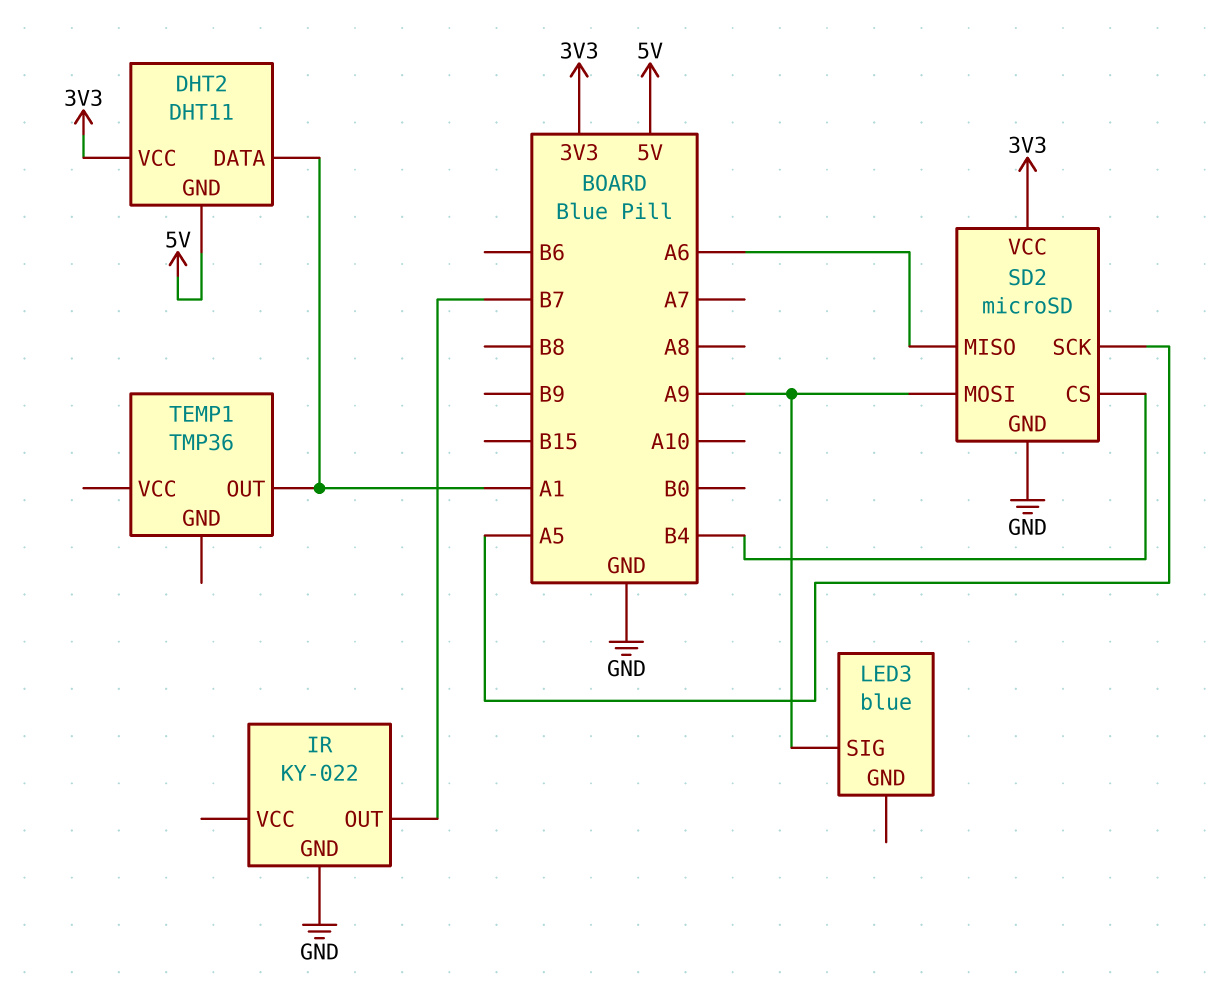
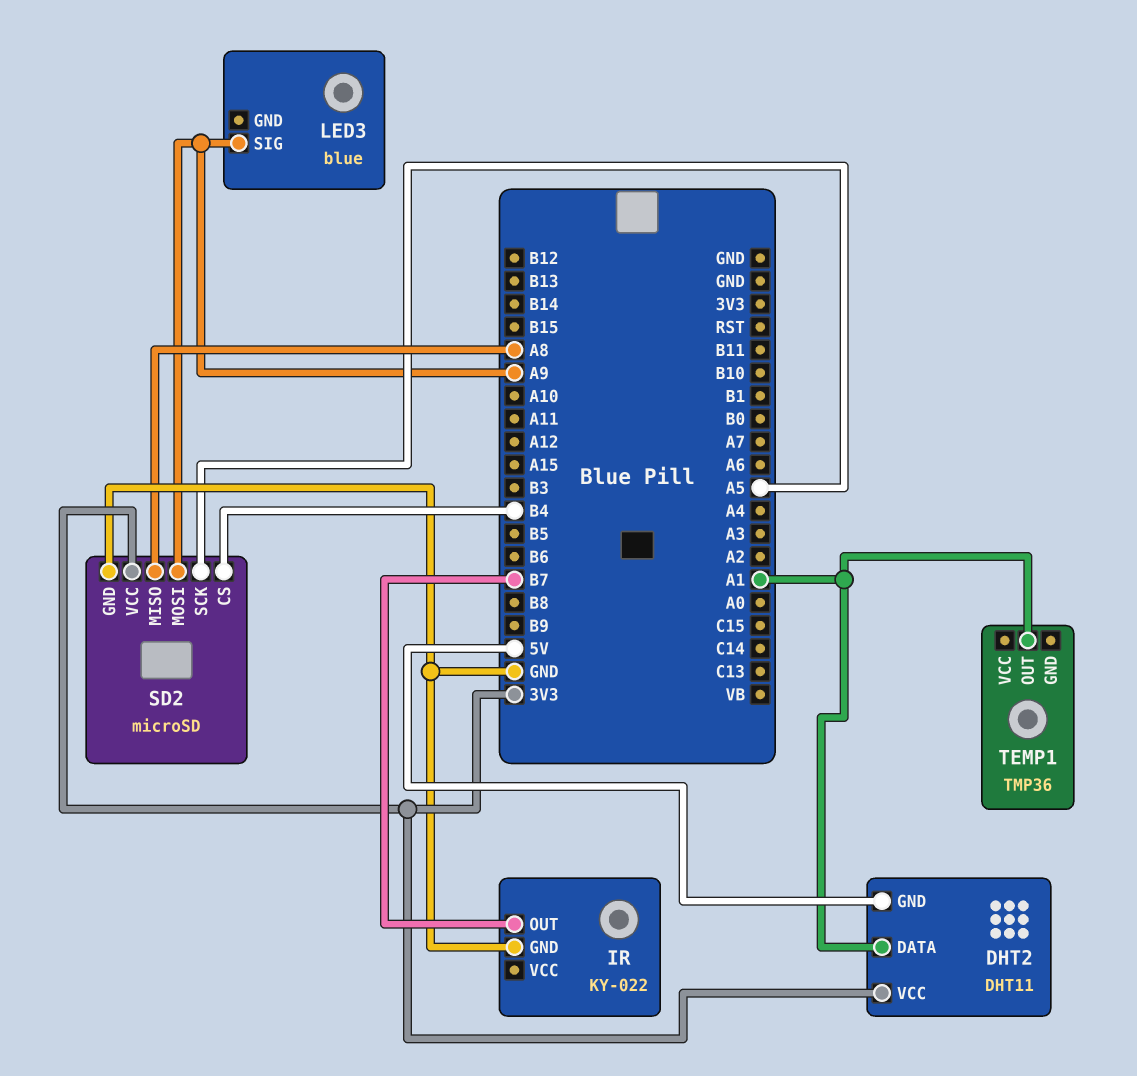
SD2 pin MISO: A6 -> A8

